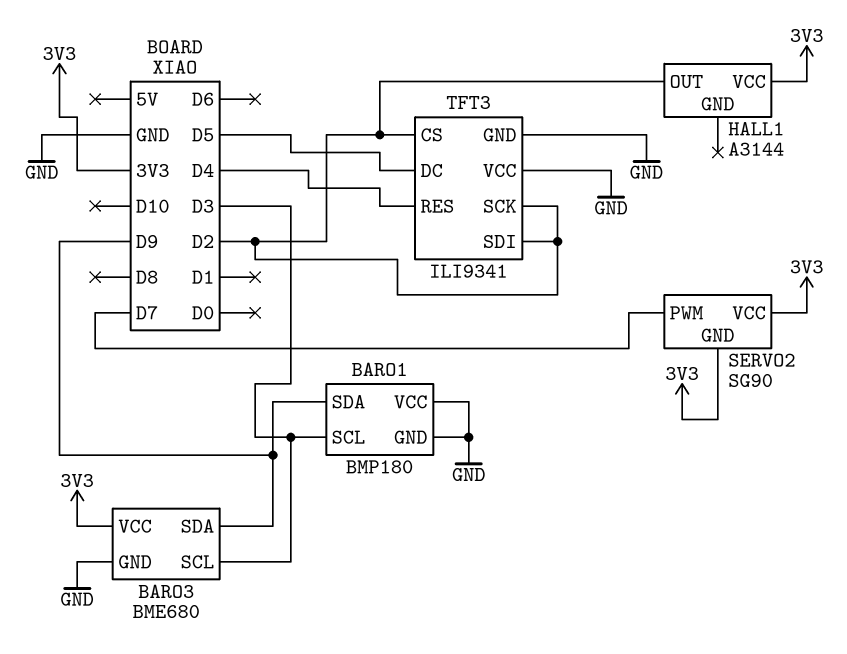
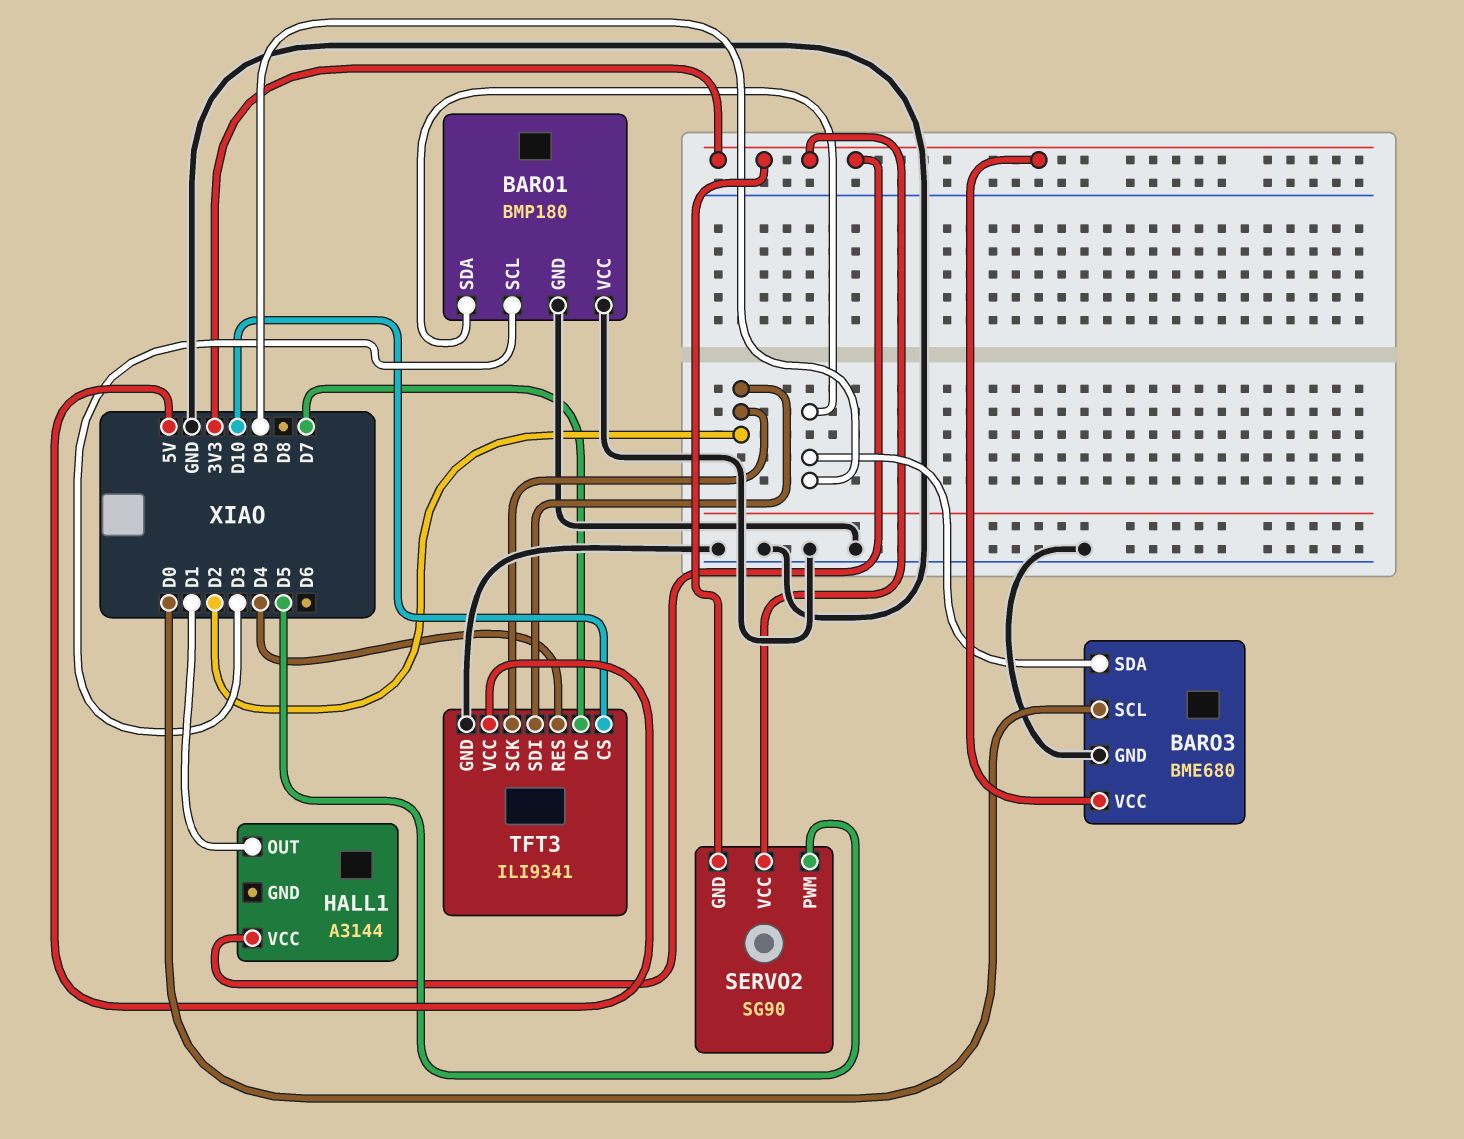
BARO3 pin SCL: D3 -> D0
HALL1 pin OUT: D2 -> D1
SERVO2 pin PWM: D7 -> D5
TFT3 pin CS: D2 -> D10
TFT3 pin DC: D5 -> D7
TFT3 pin VCC: GND -> 5V

